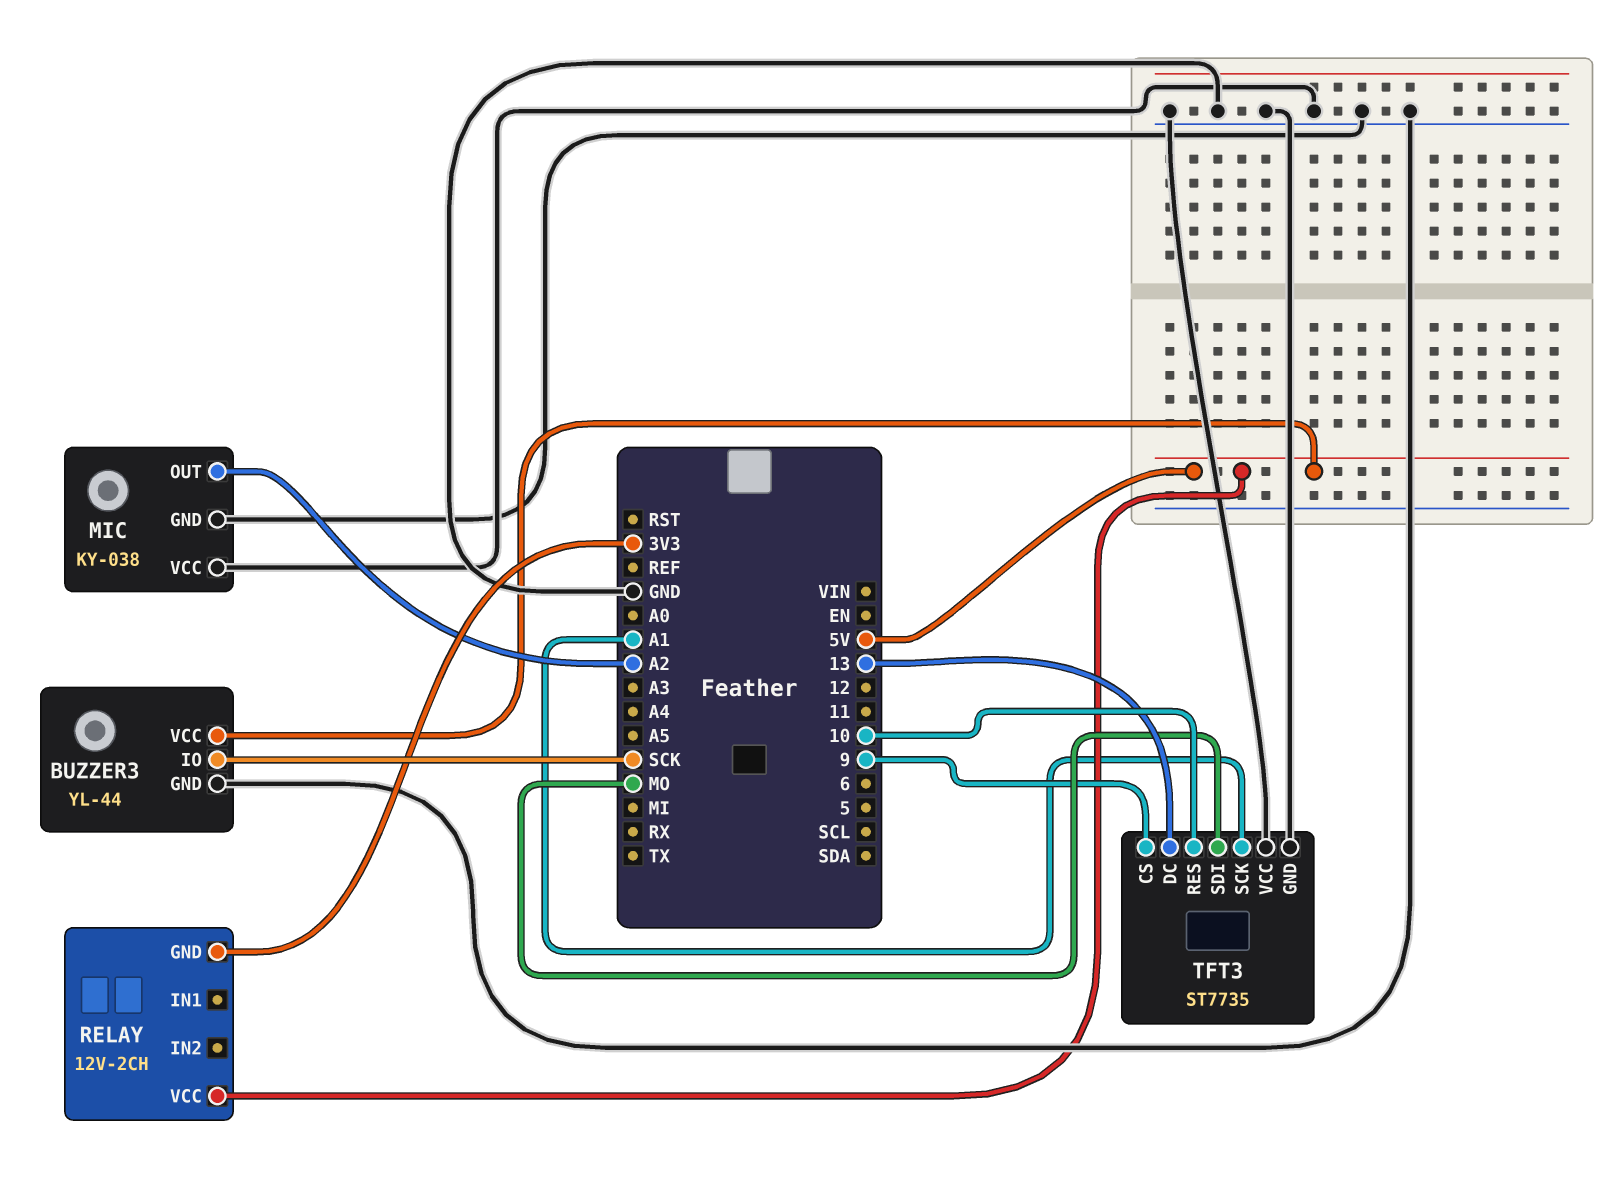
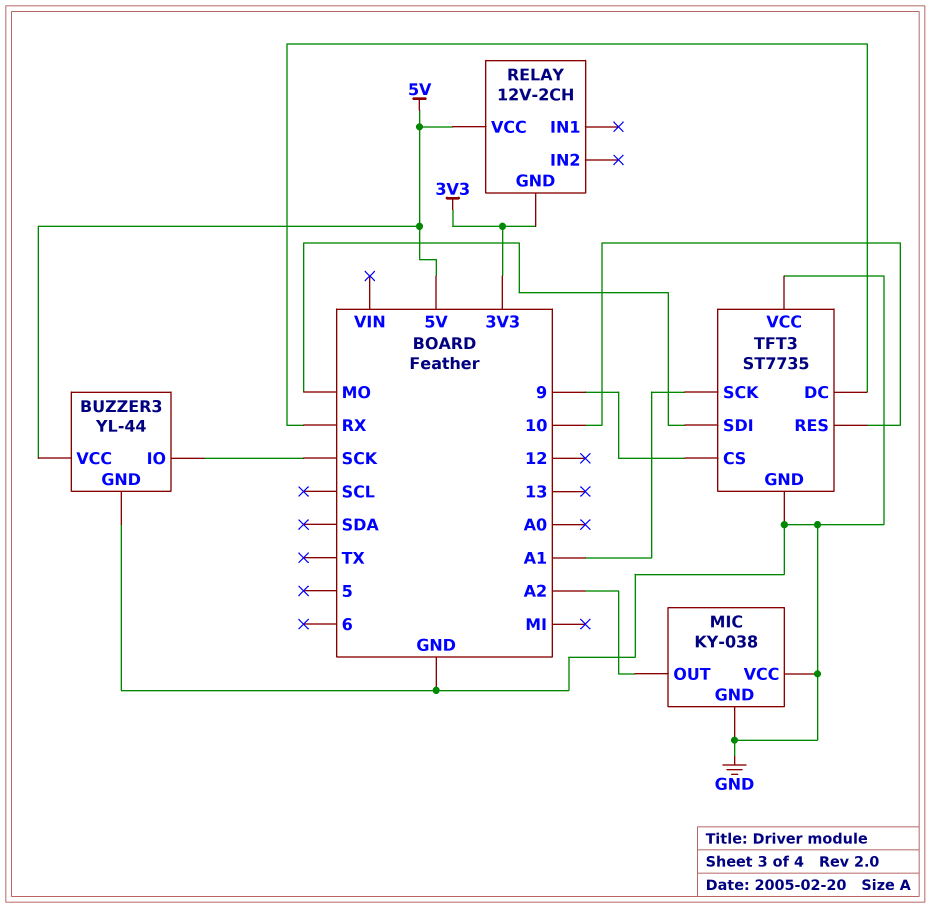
TFT3 pin DC: 13 -> RX

